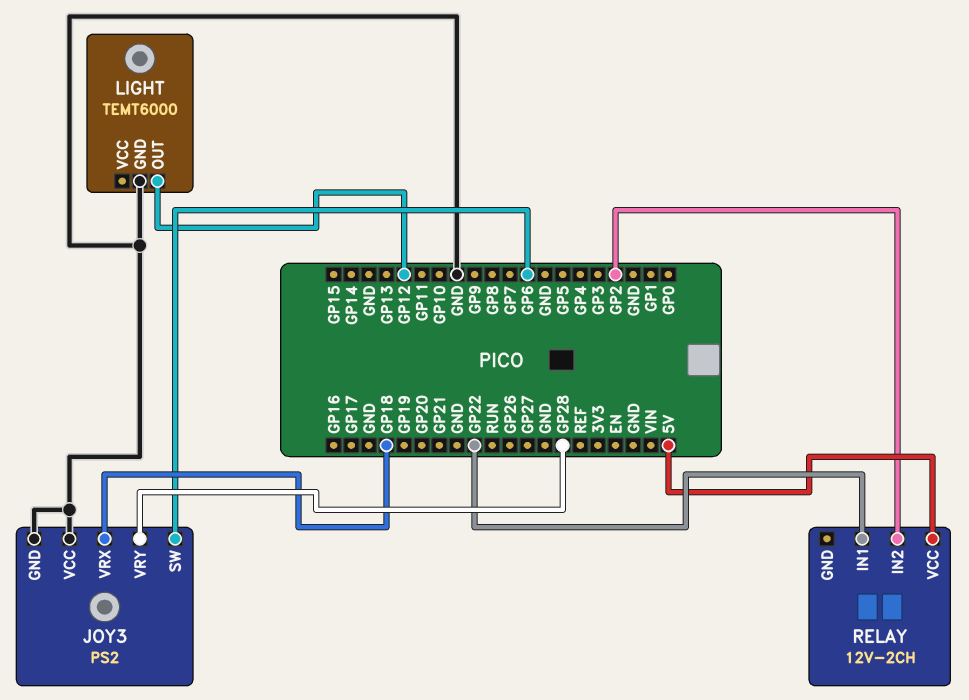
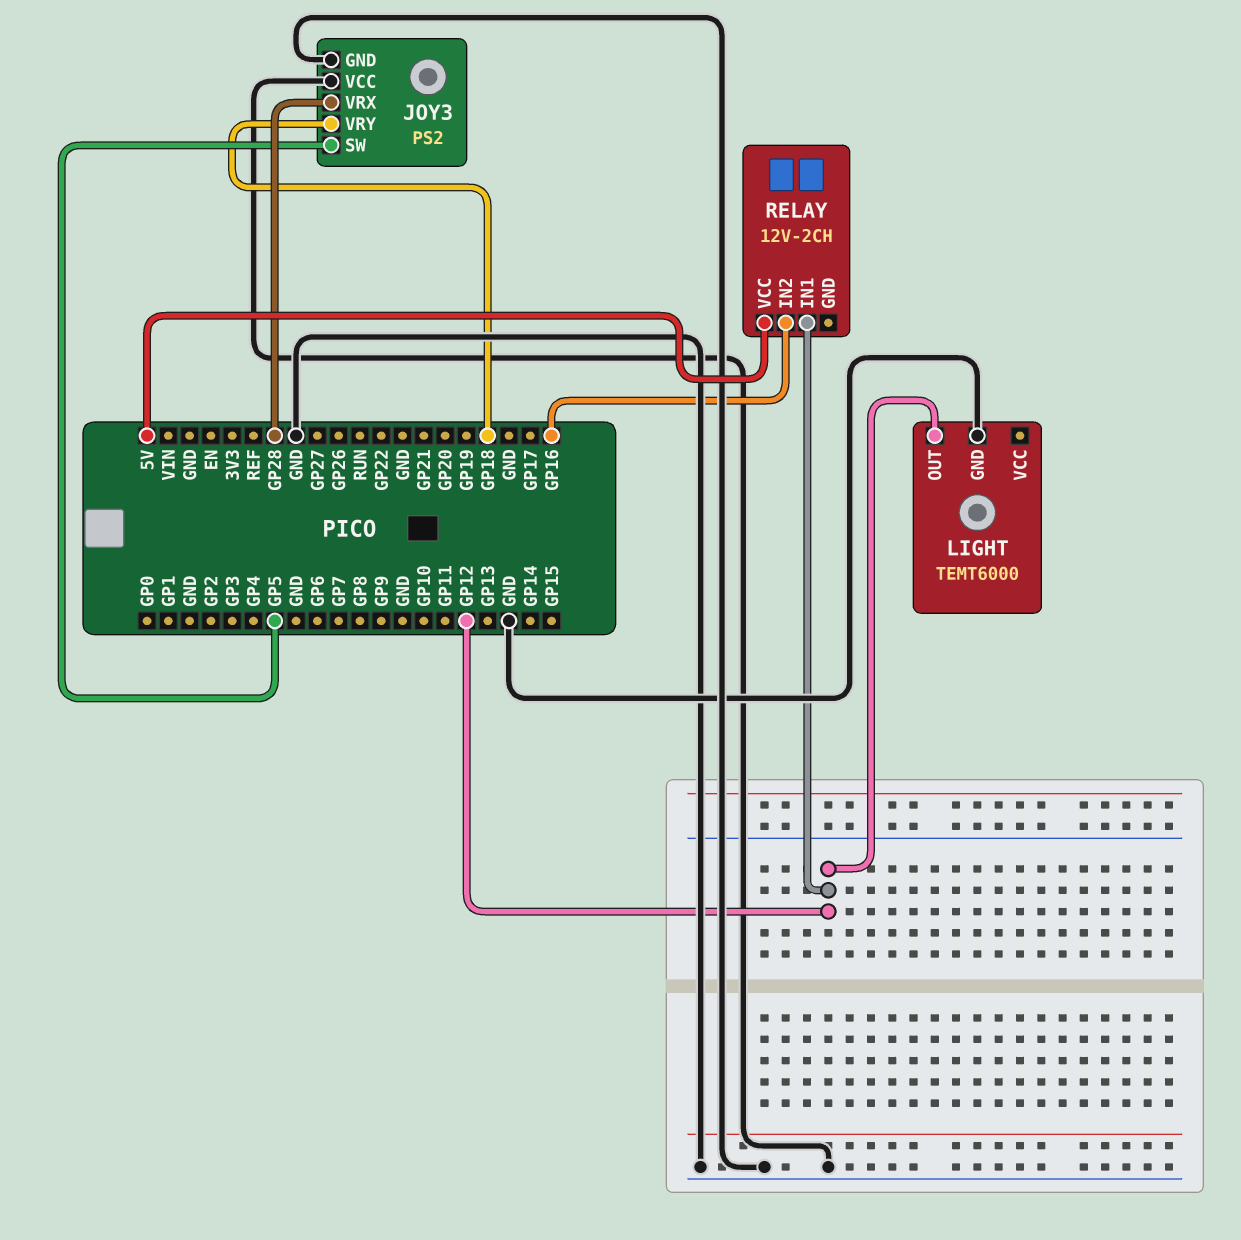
JOY3 pin SW: GP6 -> GP5
JOY3 pin VRX: GP18 -> GP28
JOY3 pin VRY: GP28 -> GP18
RELAY pin IN1: GP22 -> GP12
RELAY pin IN2: GP2 -> GP16

